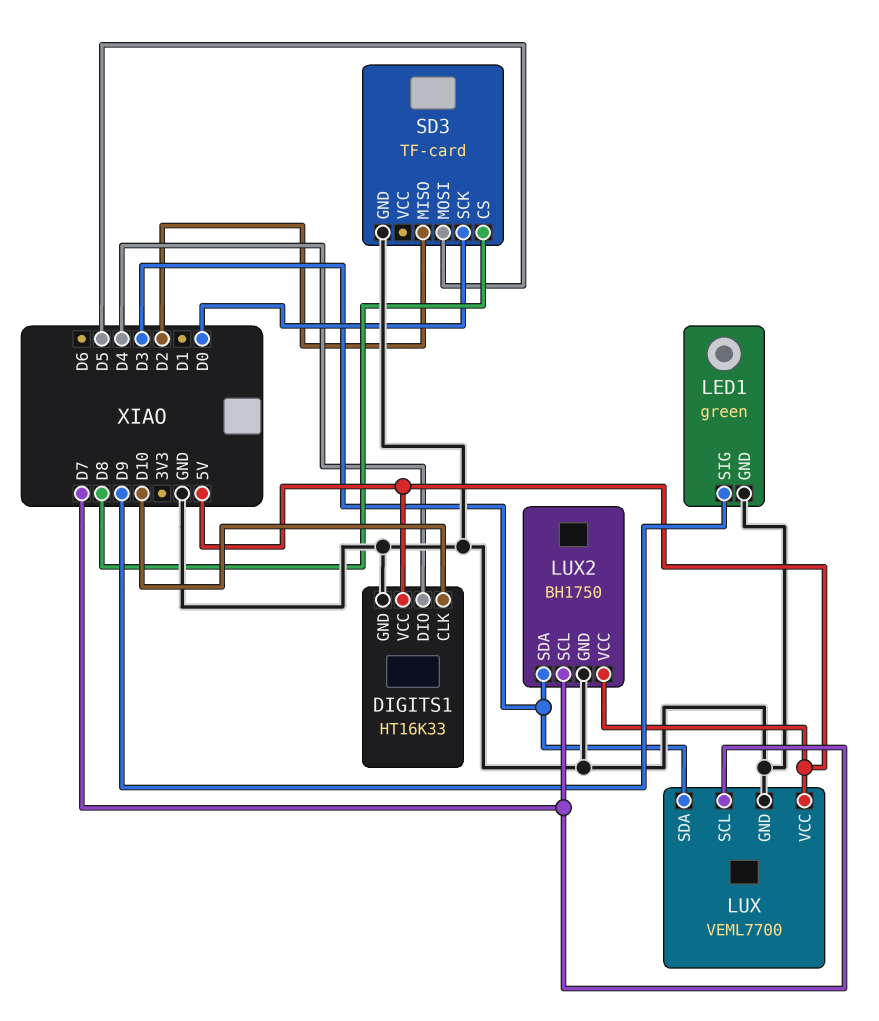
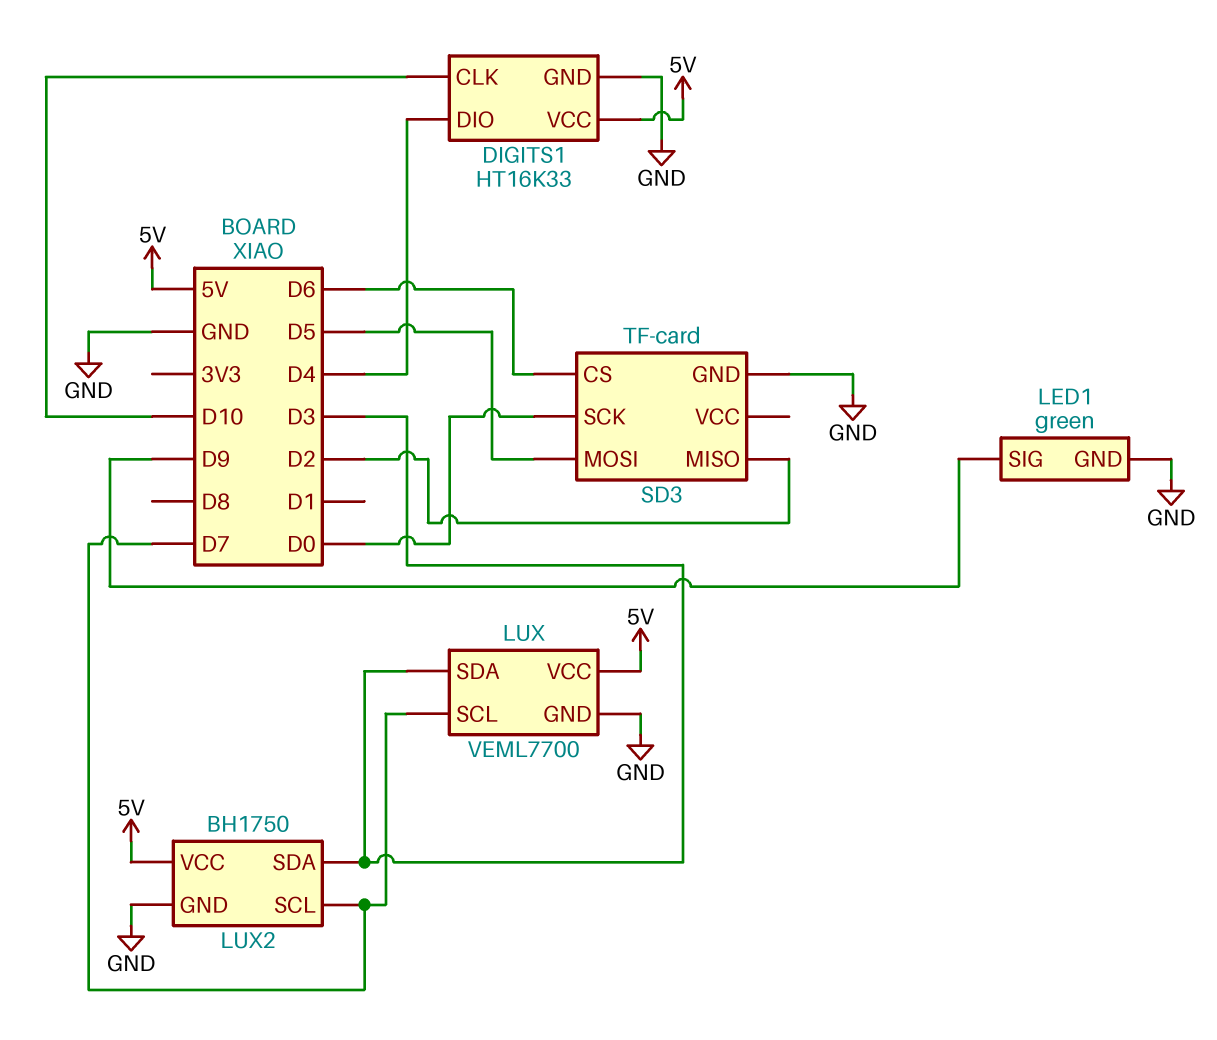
SD3 pin CS: D8 -> D6

